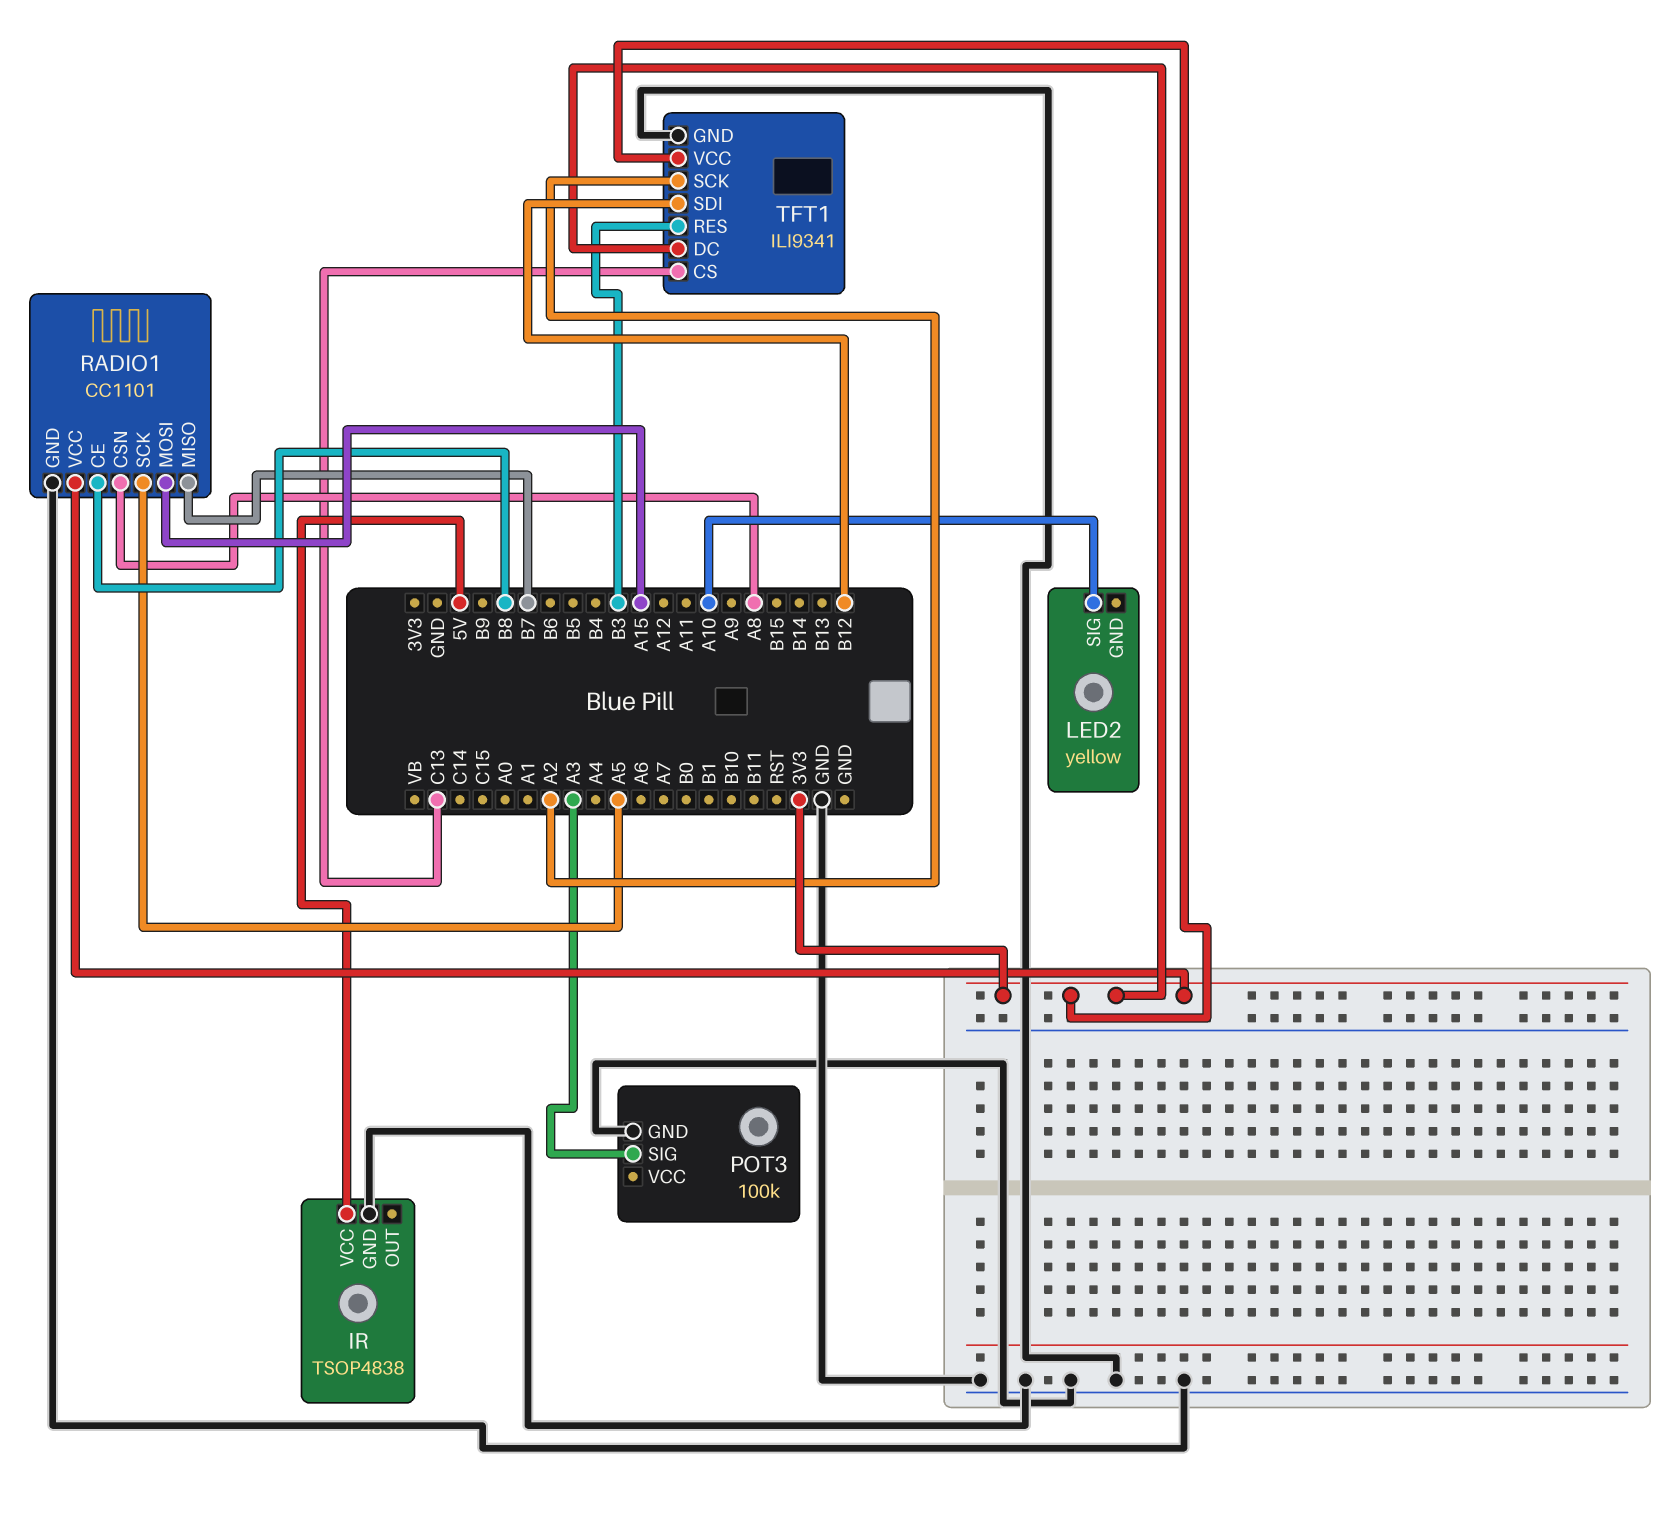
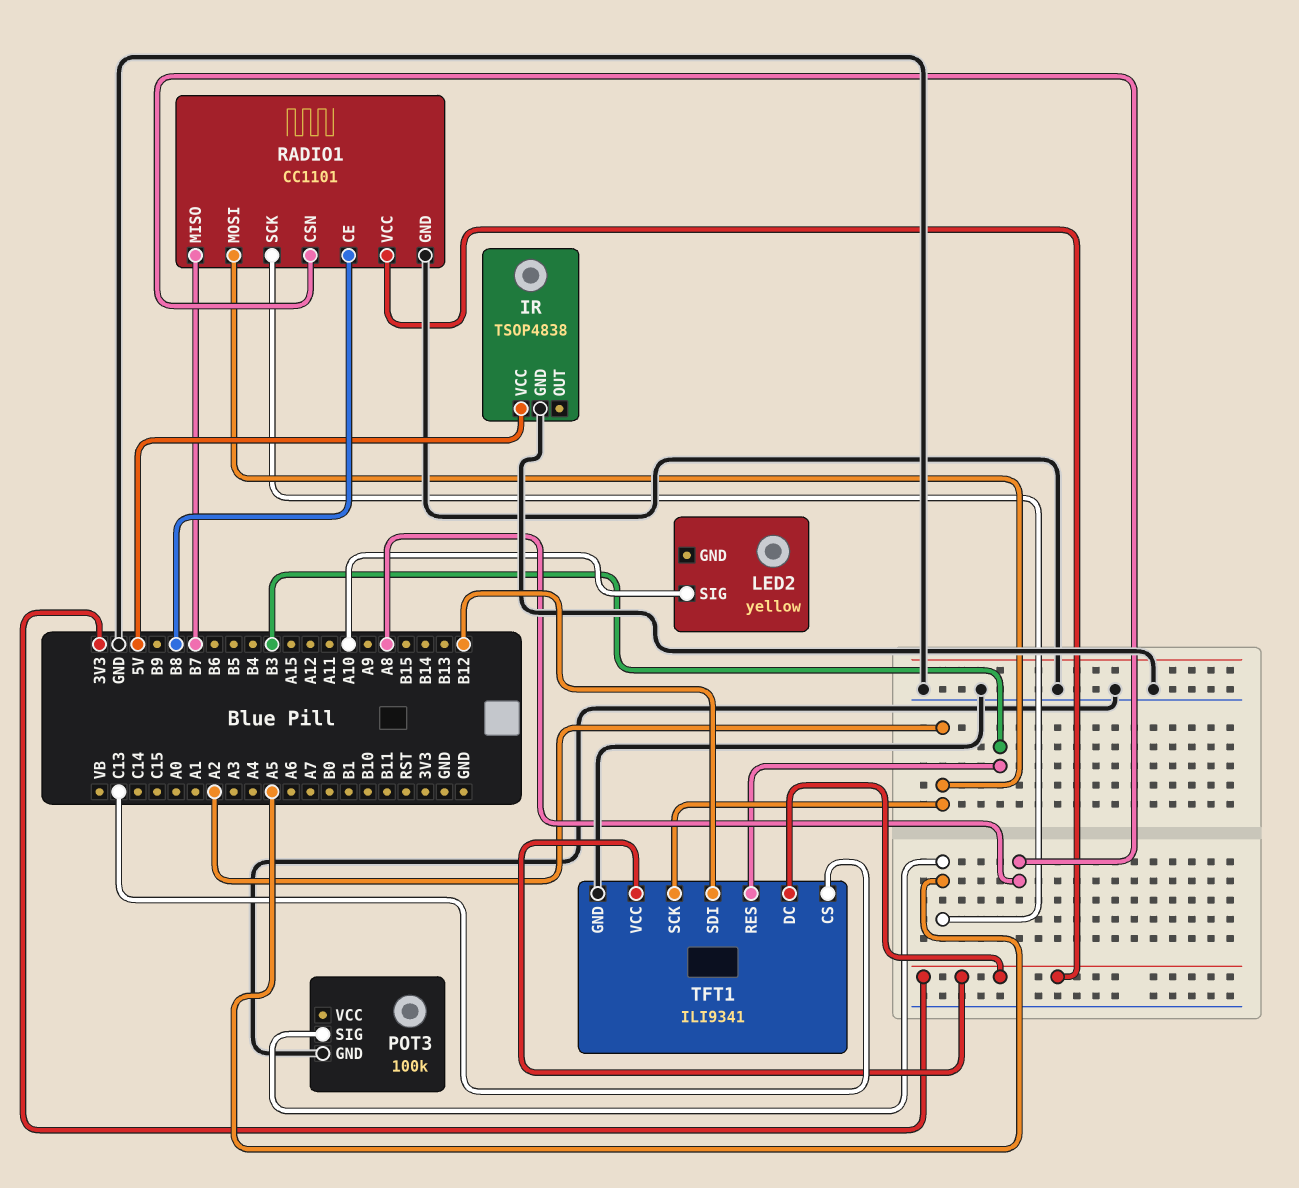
POT3 pin SIG: A3 -> A5
RADIO1 pin MOSI: A15 -> A2

